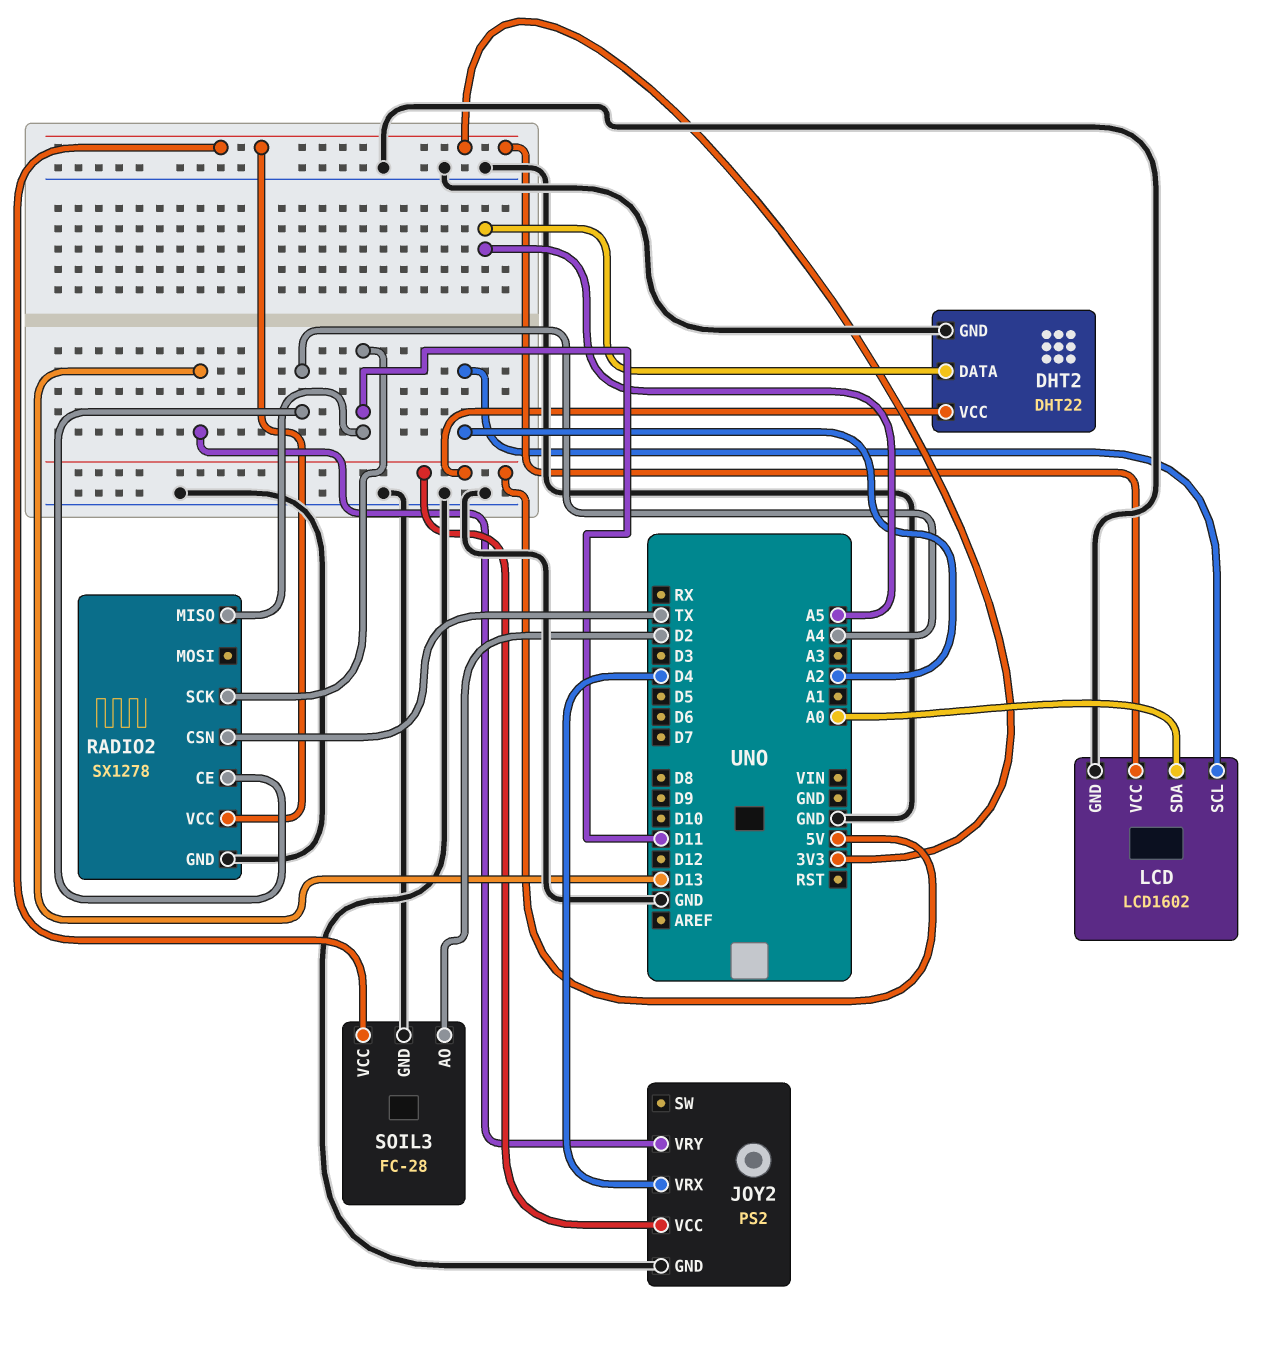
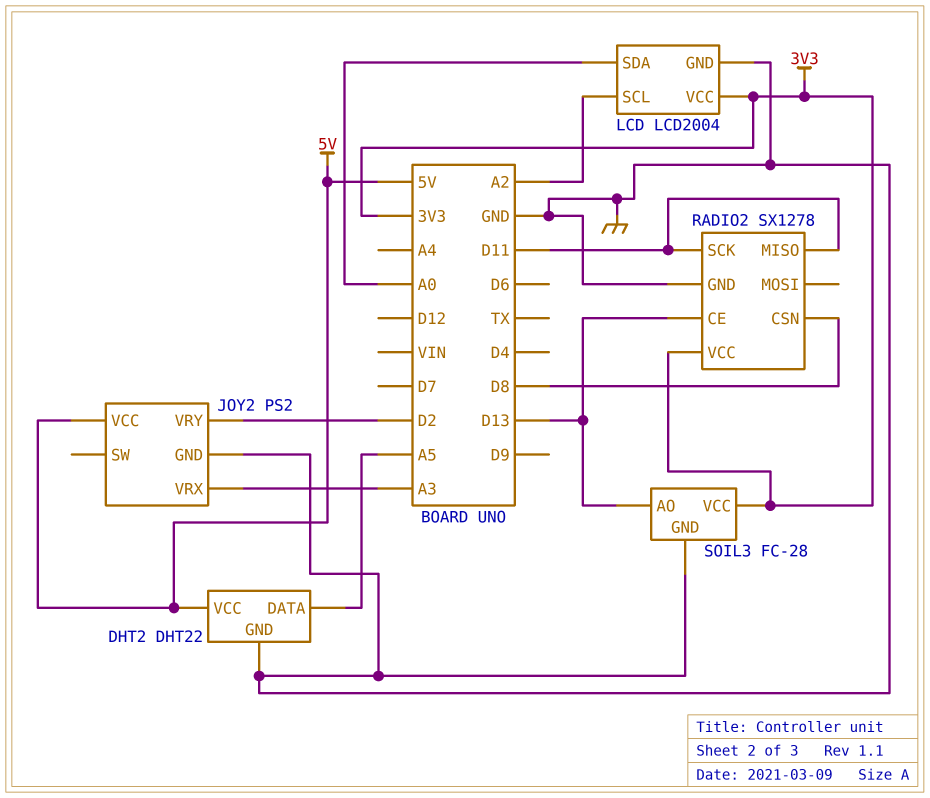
JOY2 pin VRX: D4 -> A3
JOY2 pin VRY: D13 -> D2
LCD: LCD1602 -> LCD2004
RADIO2 pin CE: A4 -> D13
RADIO2 pin CSN: TX -> D8
SOIL3 pin AO: D2 -> D13

